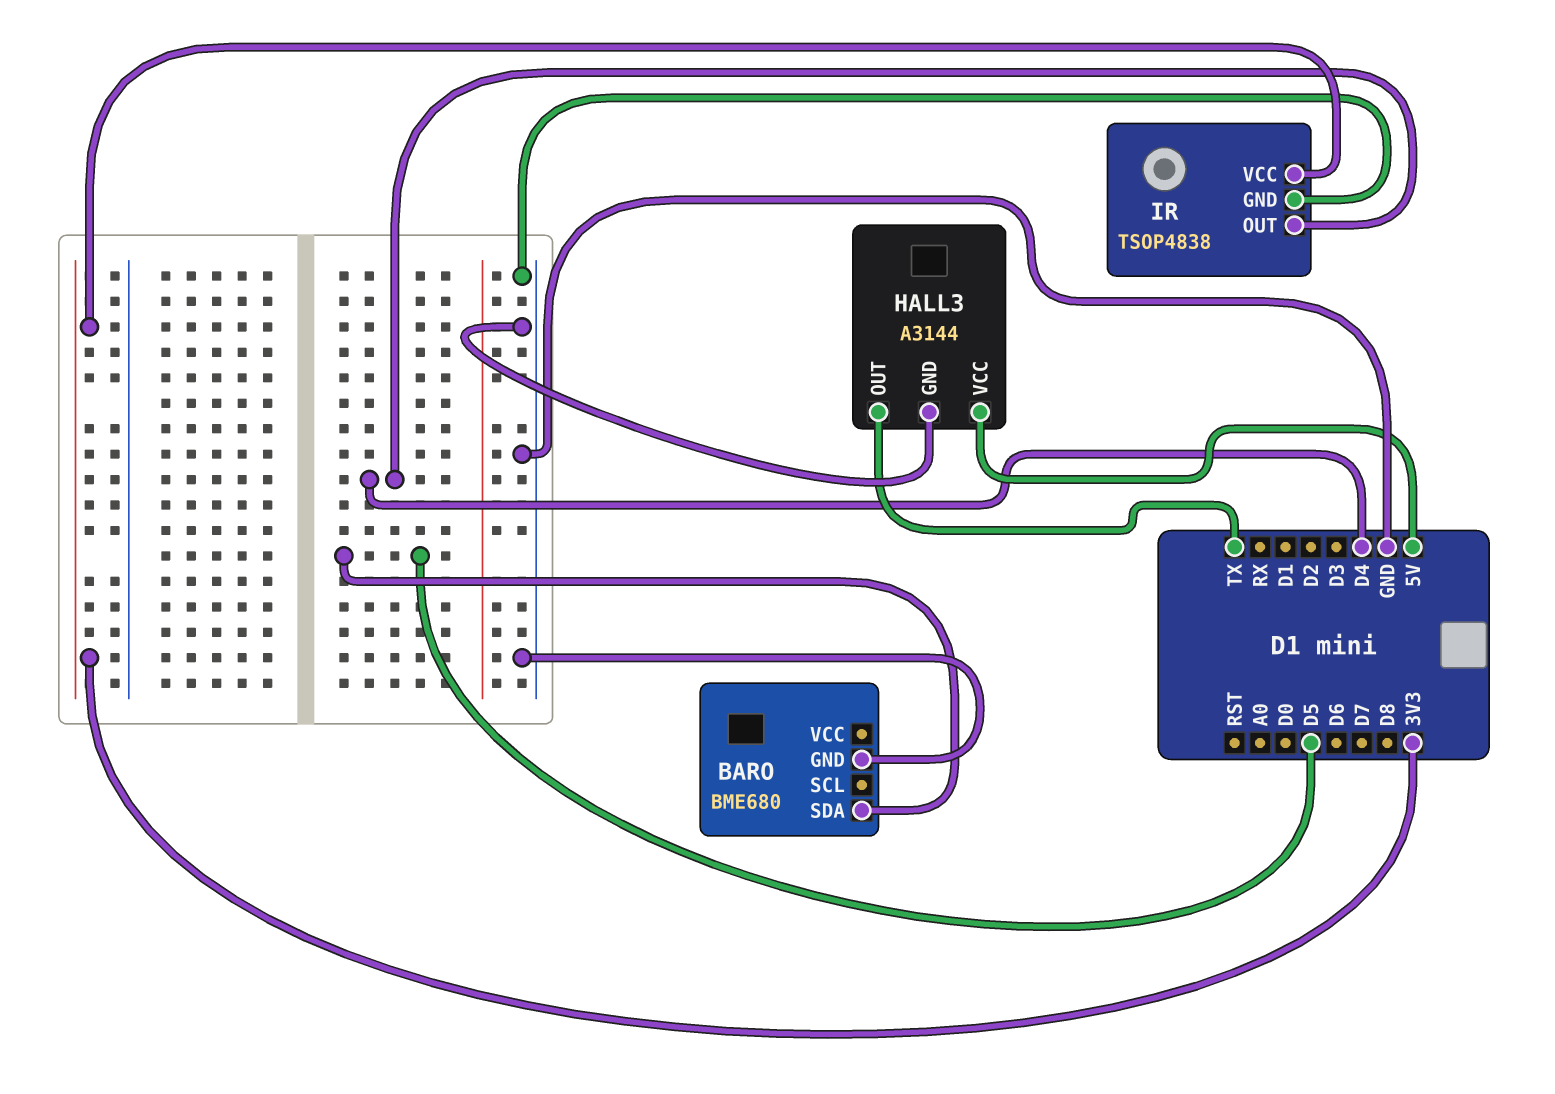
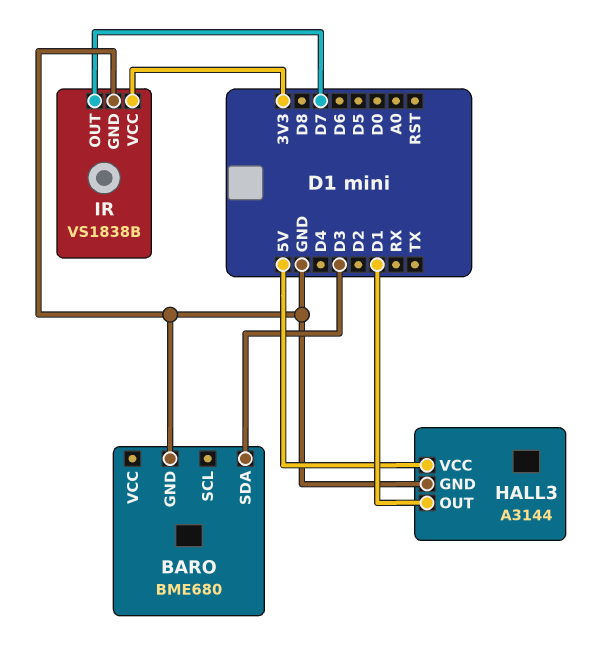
BARO pin SDA: D5 -> D3
HALL3 pin OUT: TX -> D1
IR: TSOP4838 -> VS1838B
IR pin OUT: D4 -> D7

